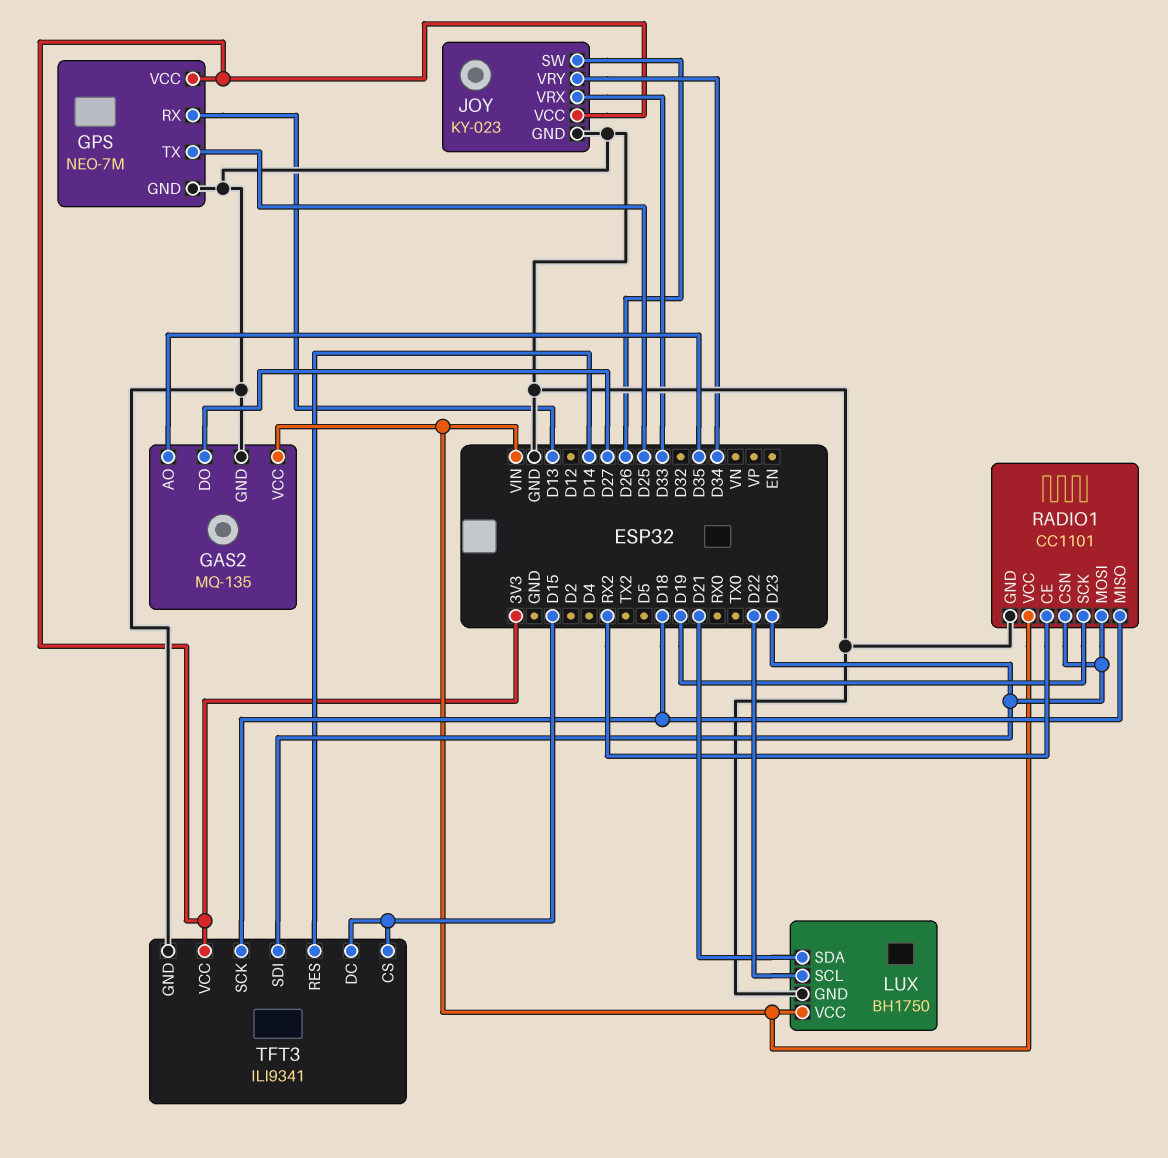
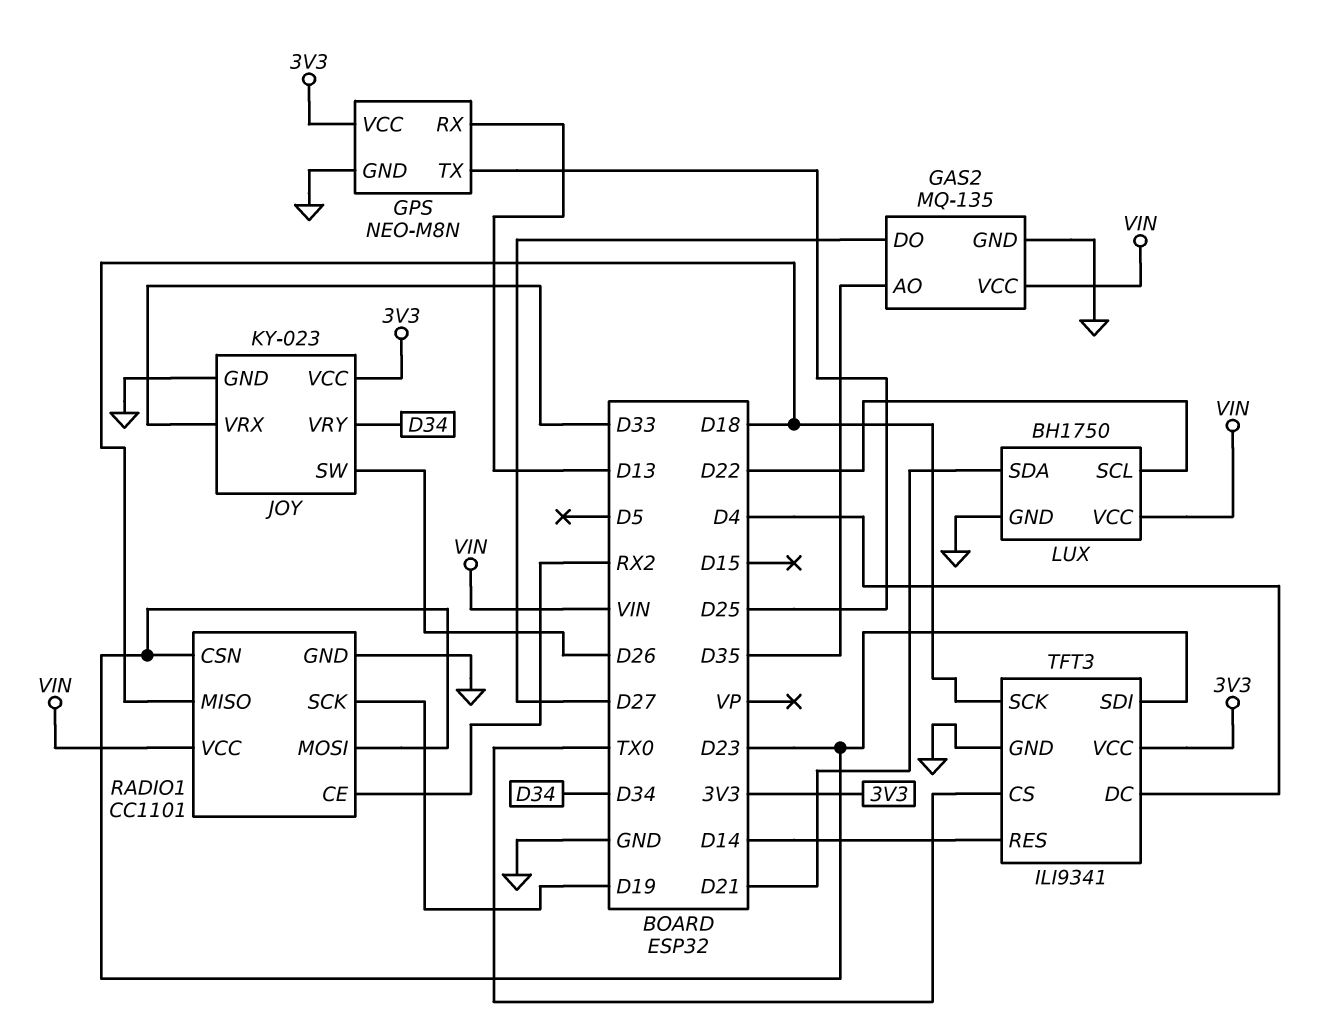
GPS: NEO-7M -> NEO-M8N
TFT3 pin CS: D15 -> TX0
TFT3 pin DC: D15 -> D4

